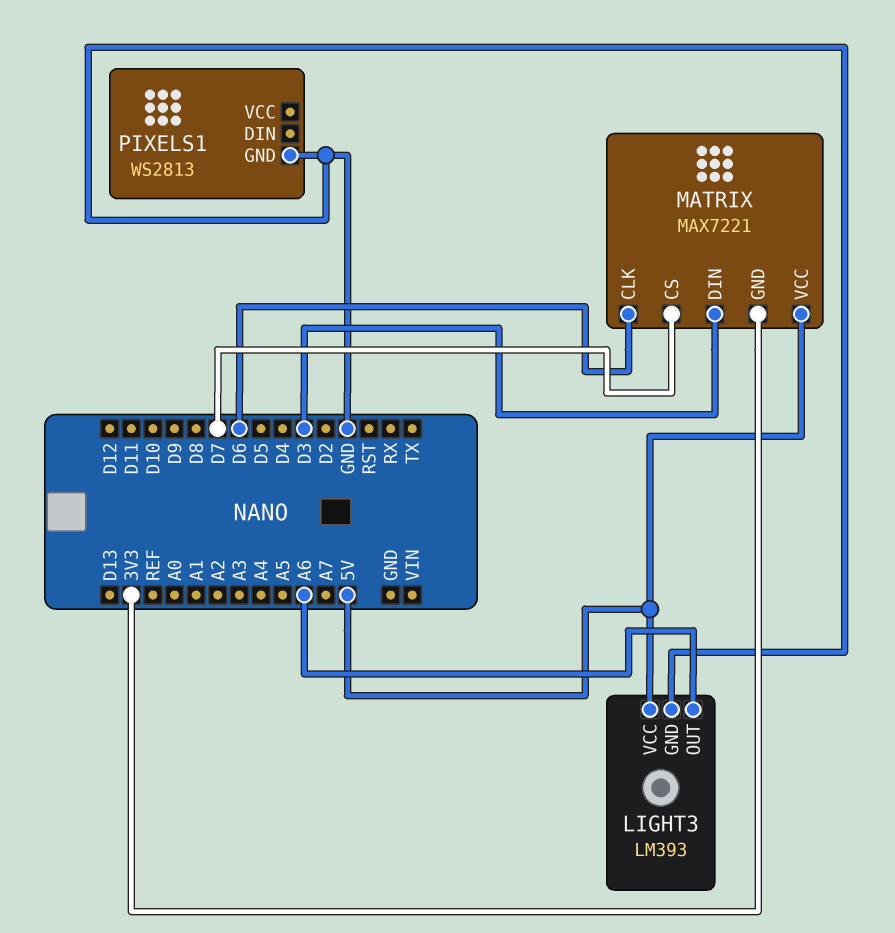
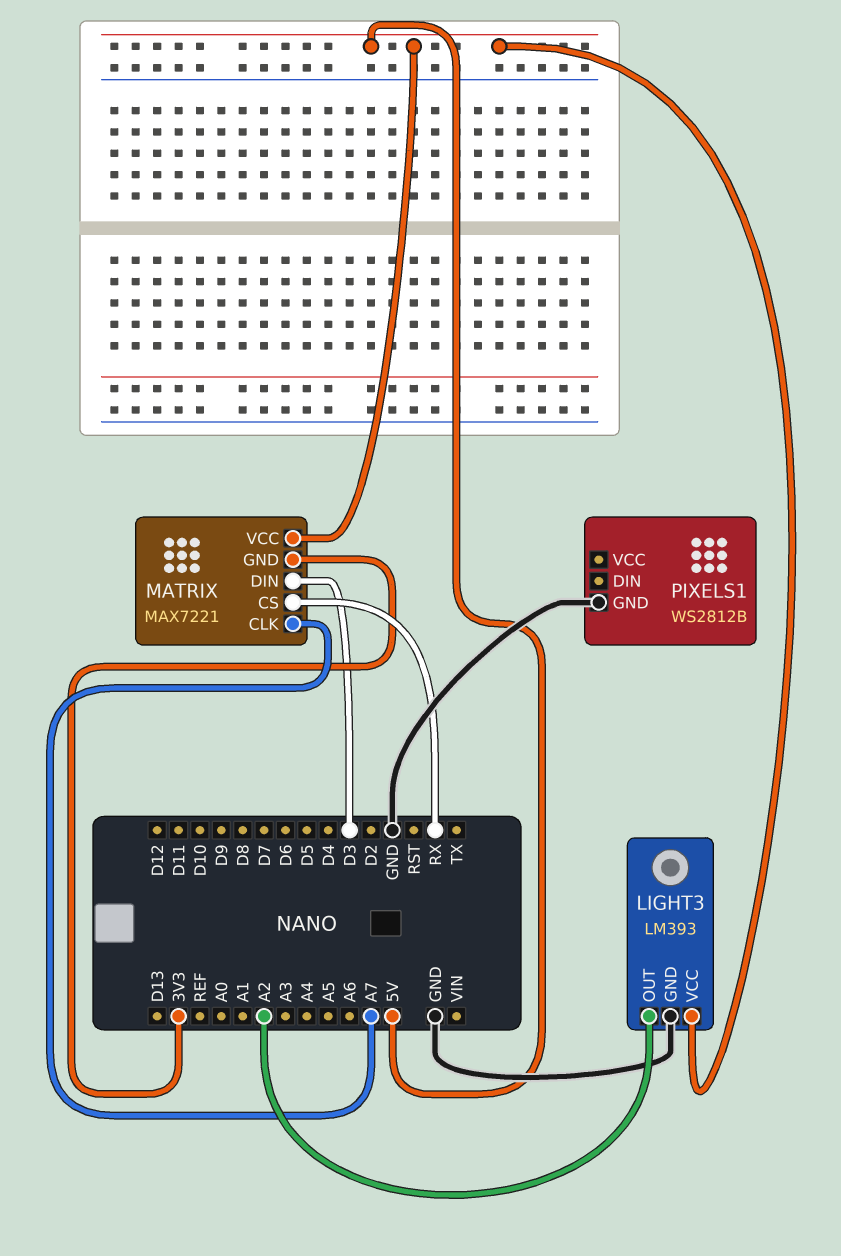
LIGHT3 pin OUT: A6 -> A2
MATRIX pin CLK: D6 -> A7
MATRIX pin CS: D7 -> RX
PIXELS1: WS2813 -> WS2812B

